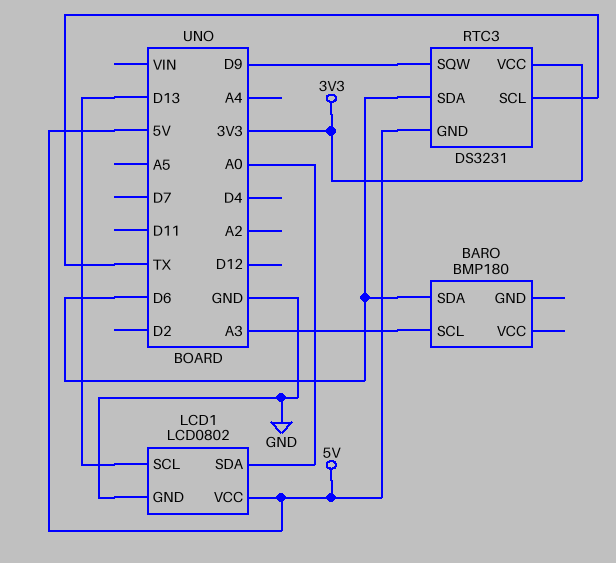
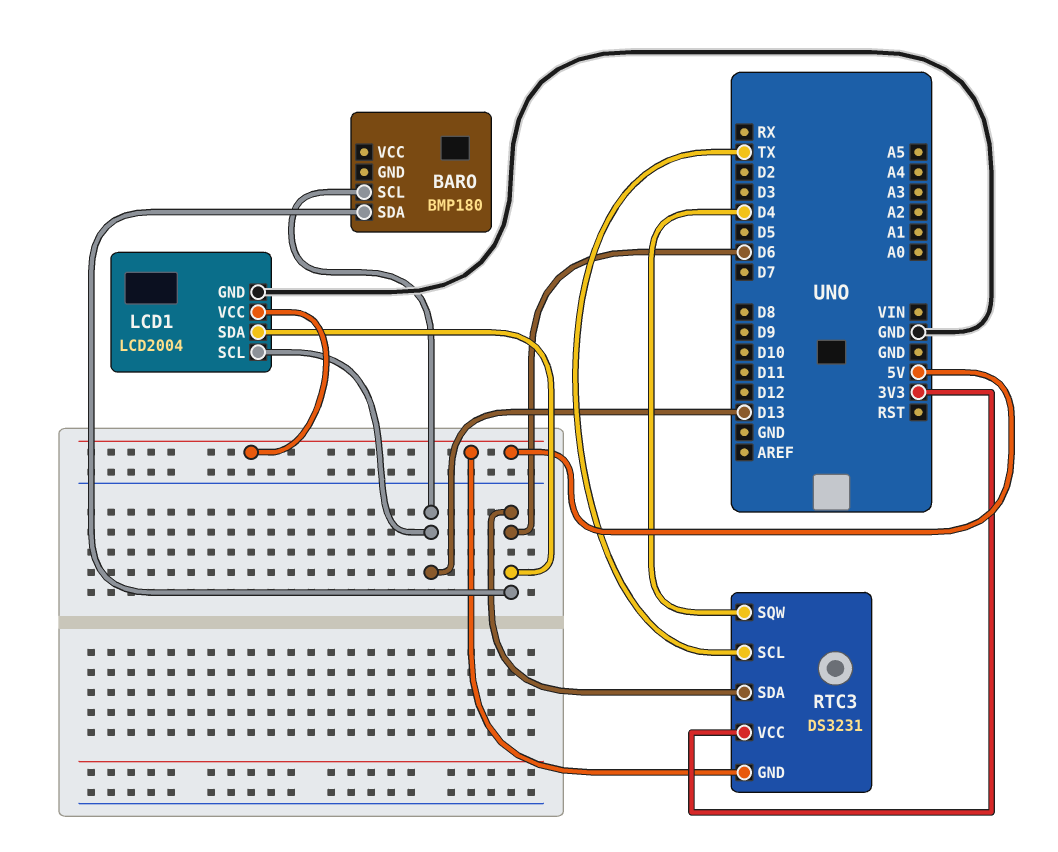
BARO pin SCL: A3 -> D13
LCD1: LCD0802 -> LCD2004
LCD1 pin SDA: A0 -> D6
RTC3 pin SQW: D9 -> D4

